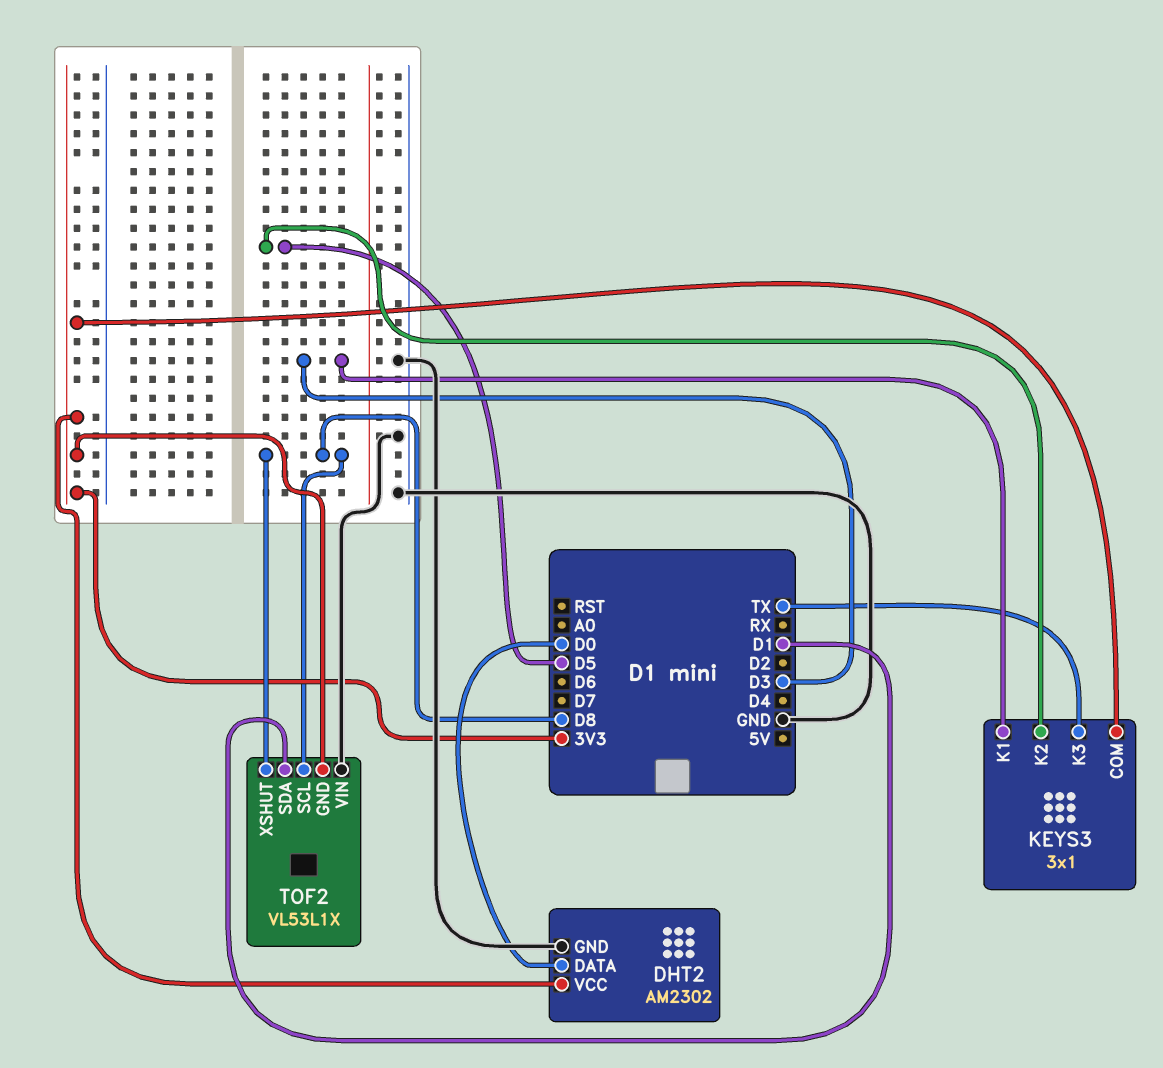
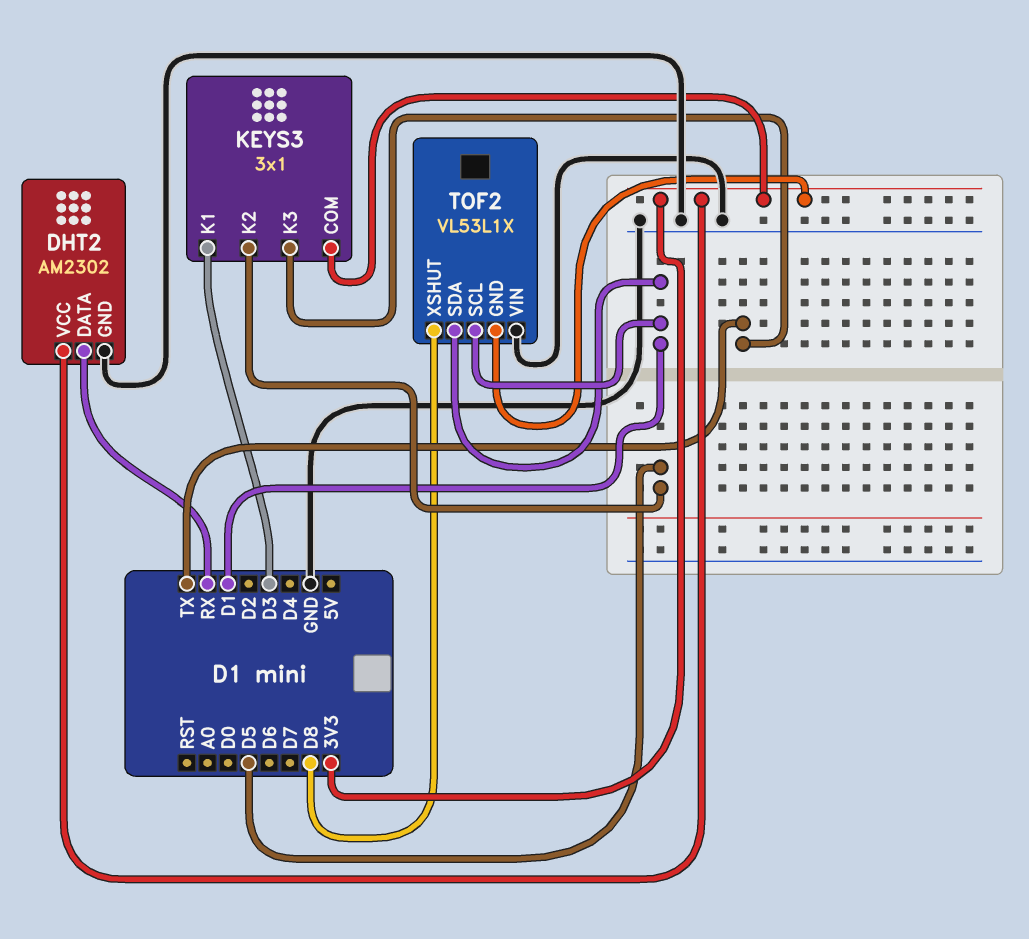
DHT2 pin DATA: D0 -> RX
TOF2 pin SCL: D8 -> D1

